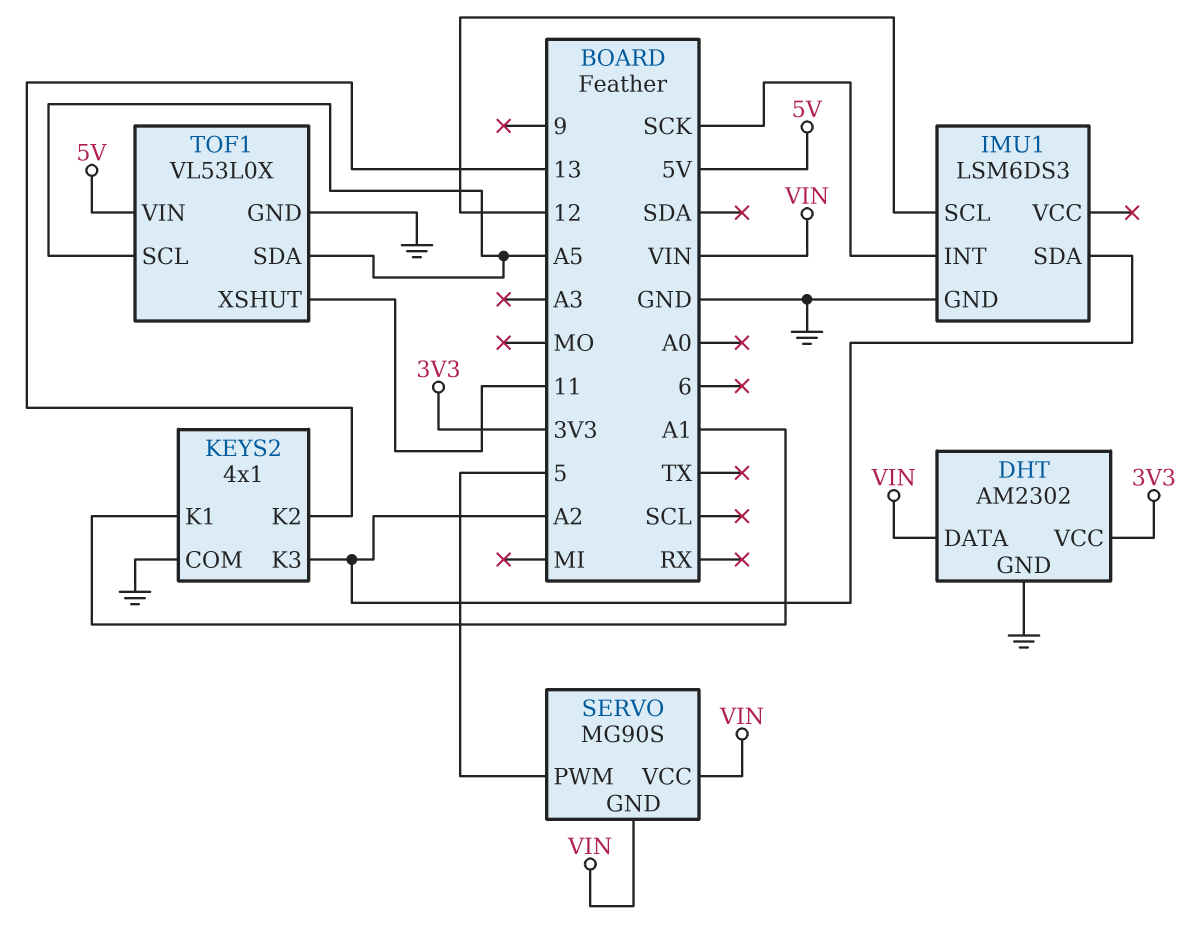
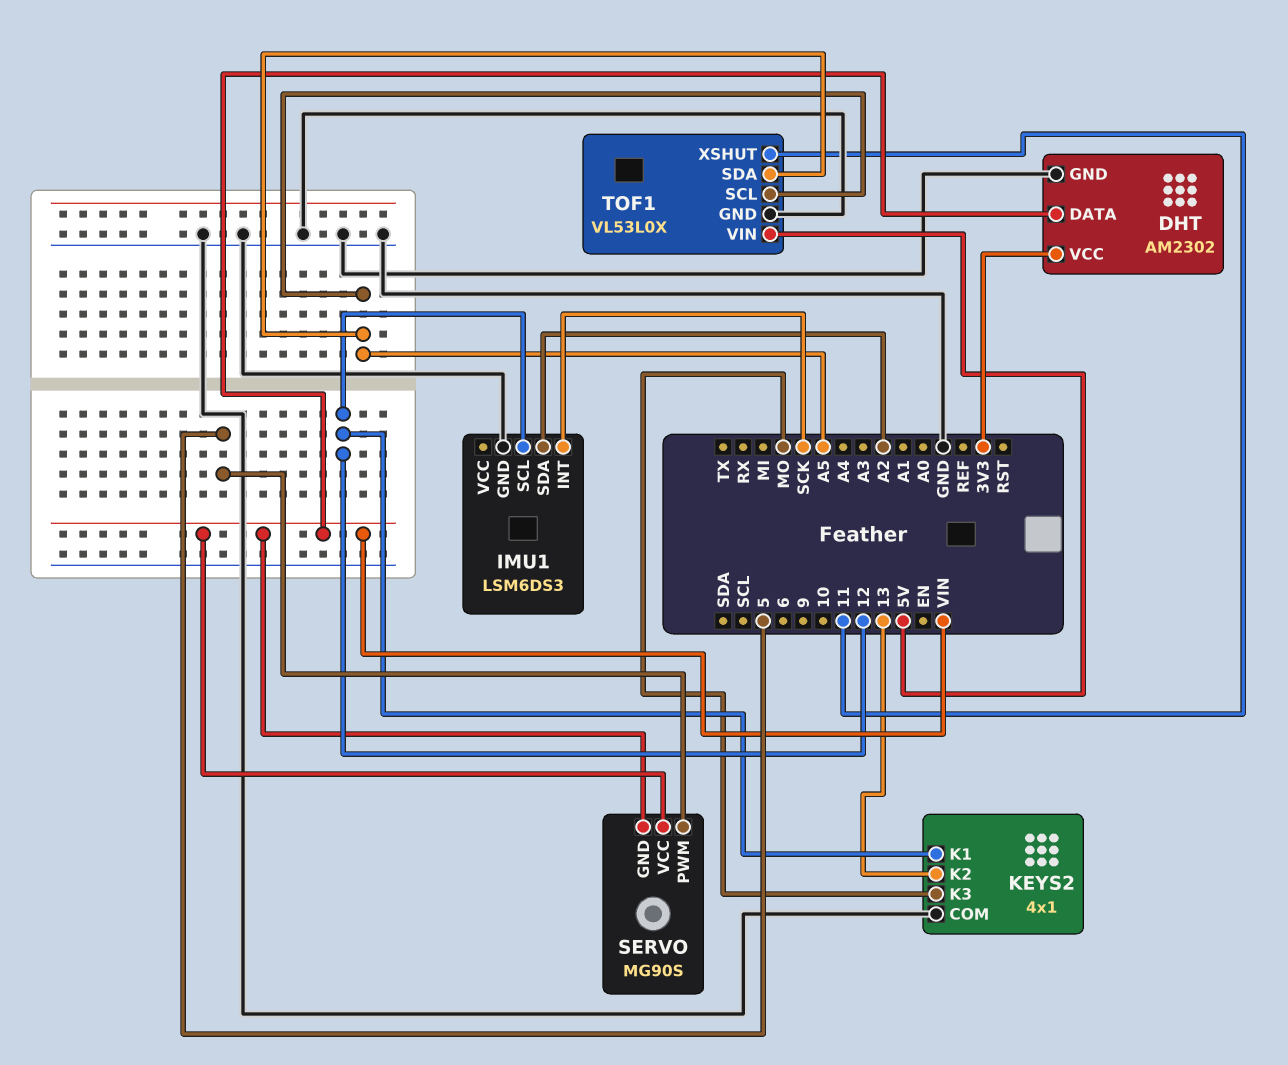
KEYS2 pin K1: A1 -> 12
KEYS2 pin K3: A2 -> MO

